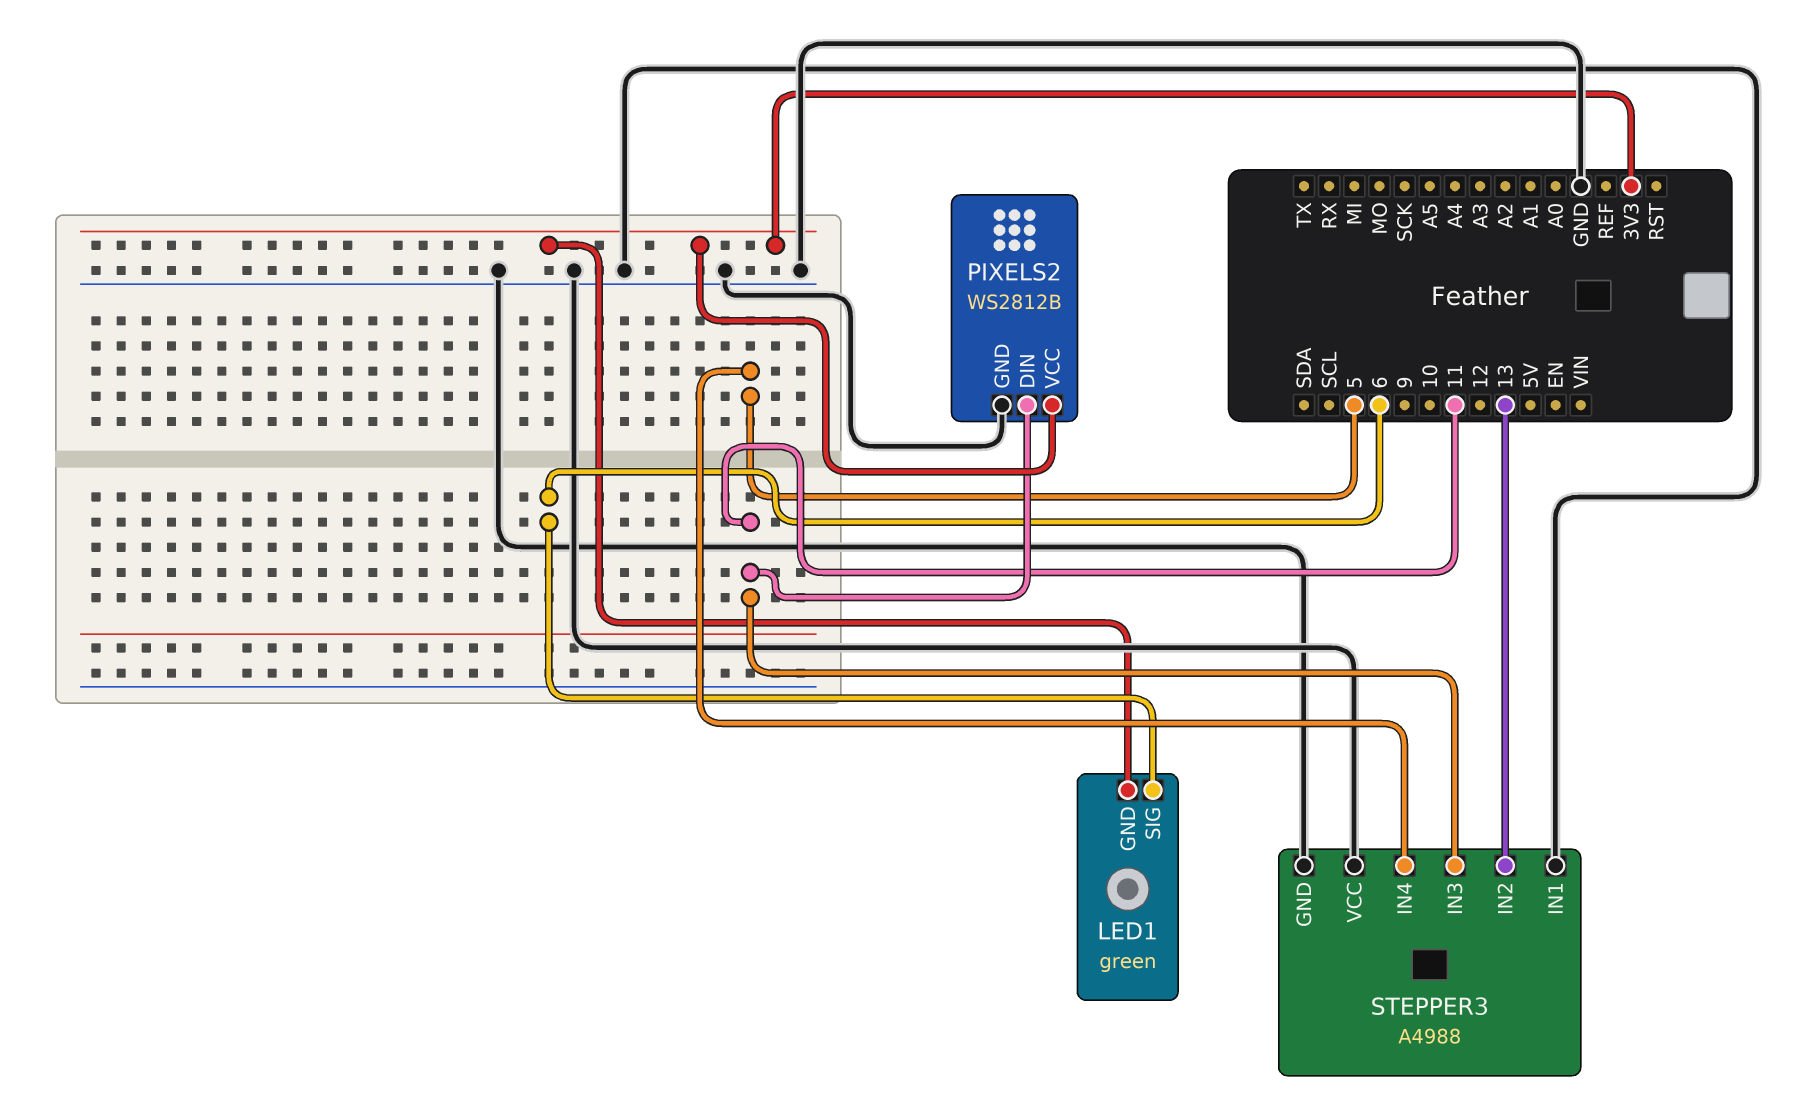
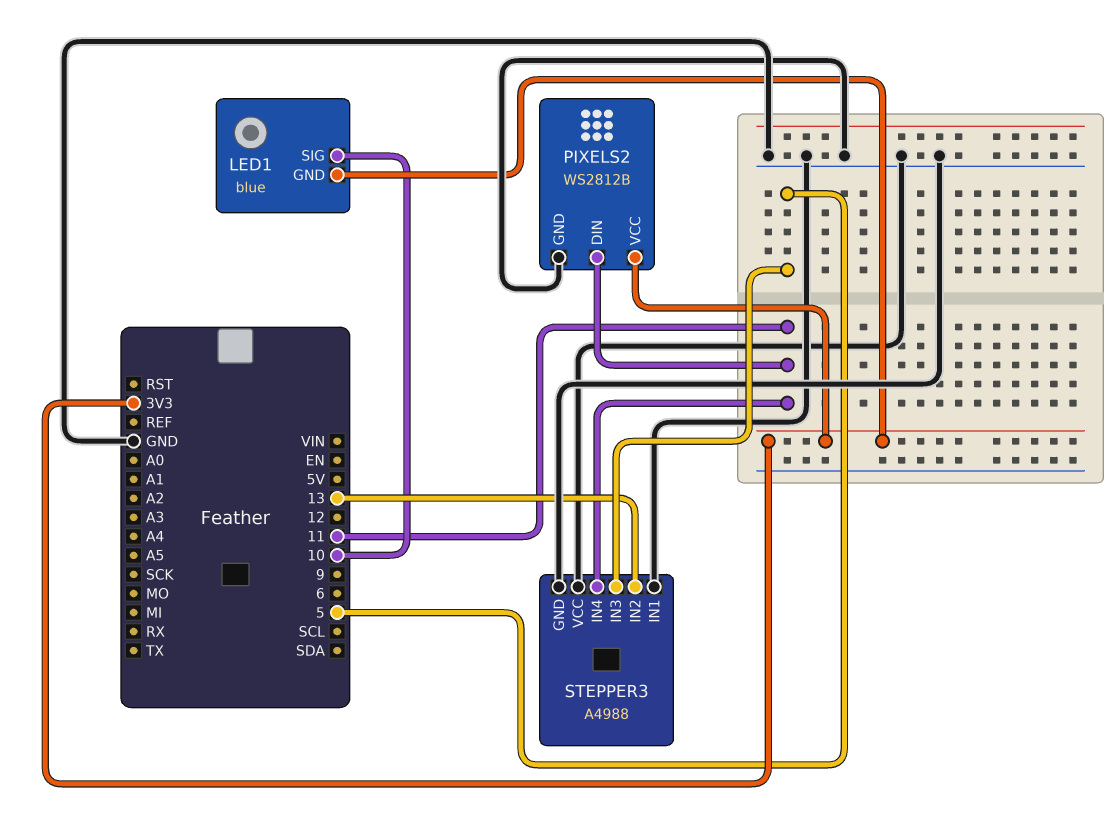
LED1: green -> blue
LED1 pin SIG: 6 -> 10
STEPPER3 pin IN3: 11 -> 5
STEPPER3 pin IN4: 5 -> 11

